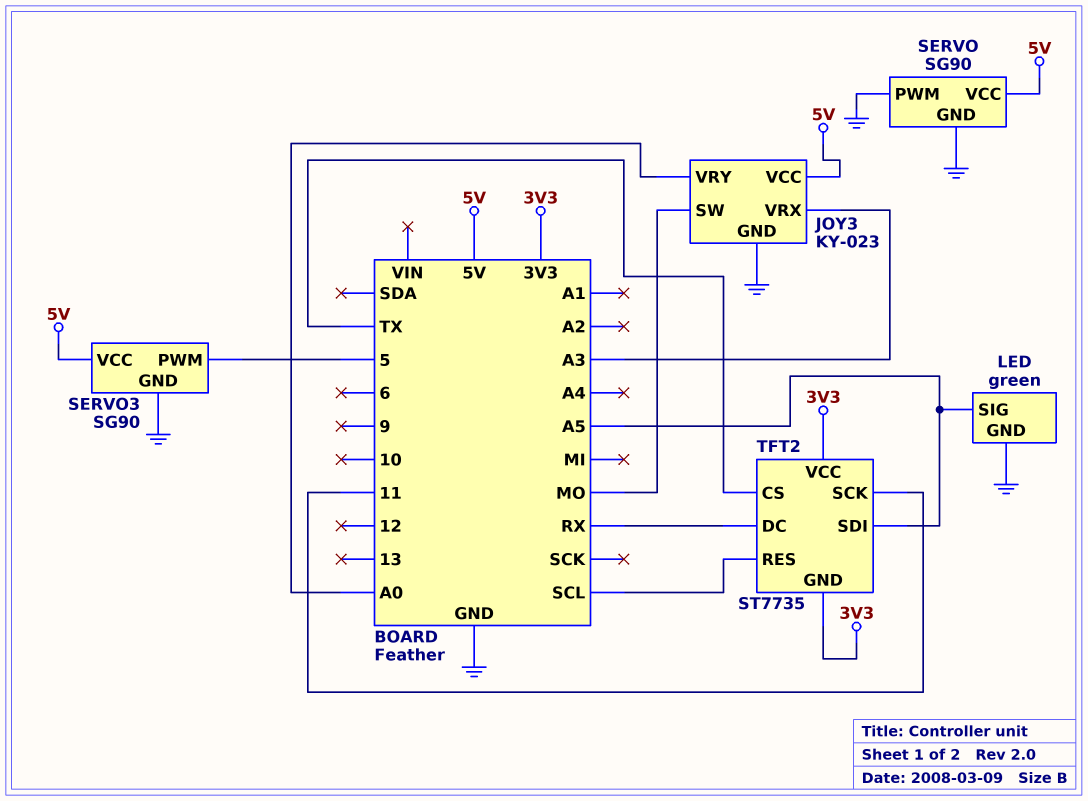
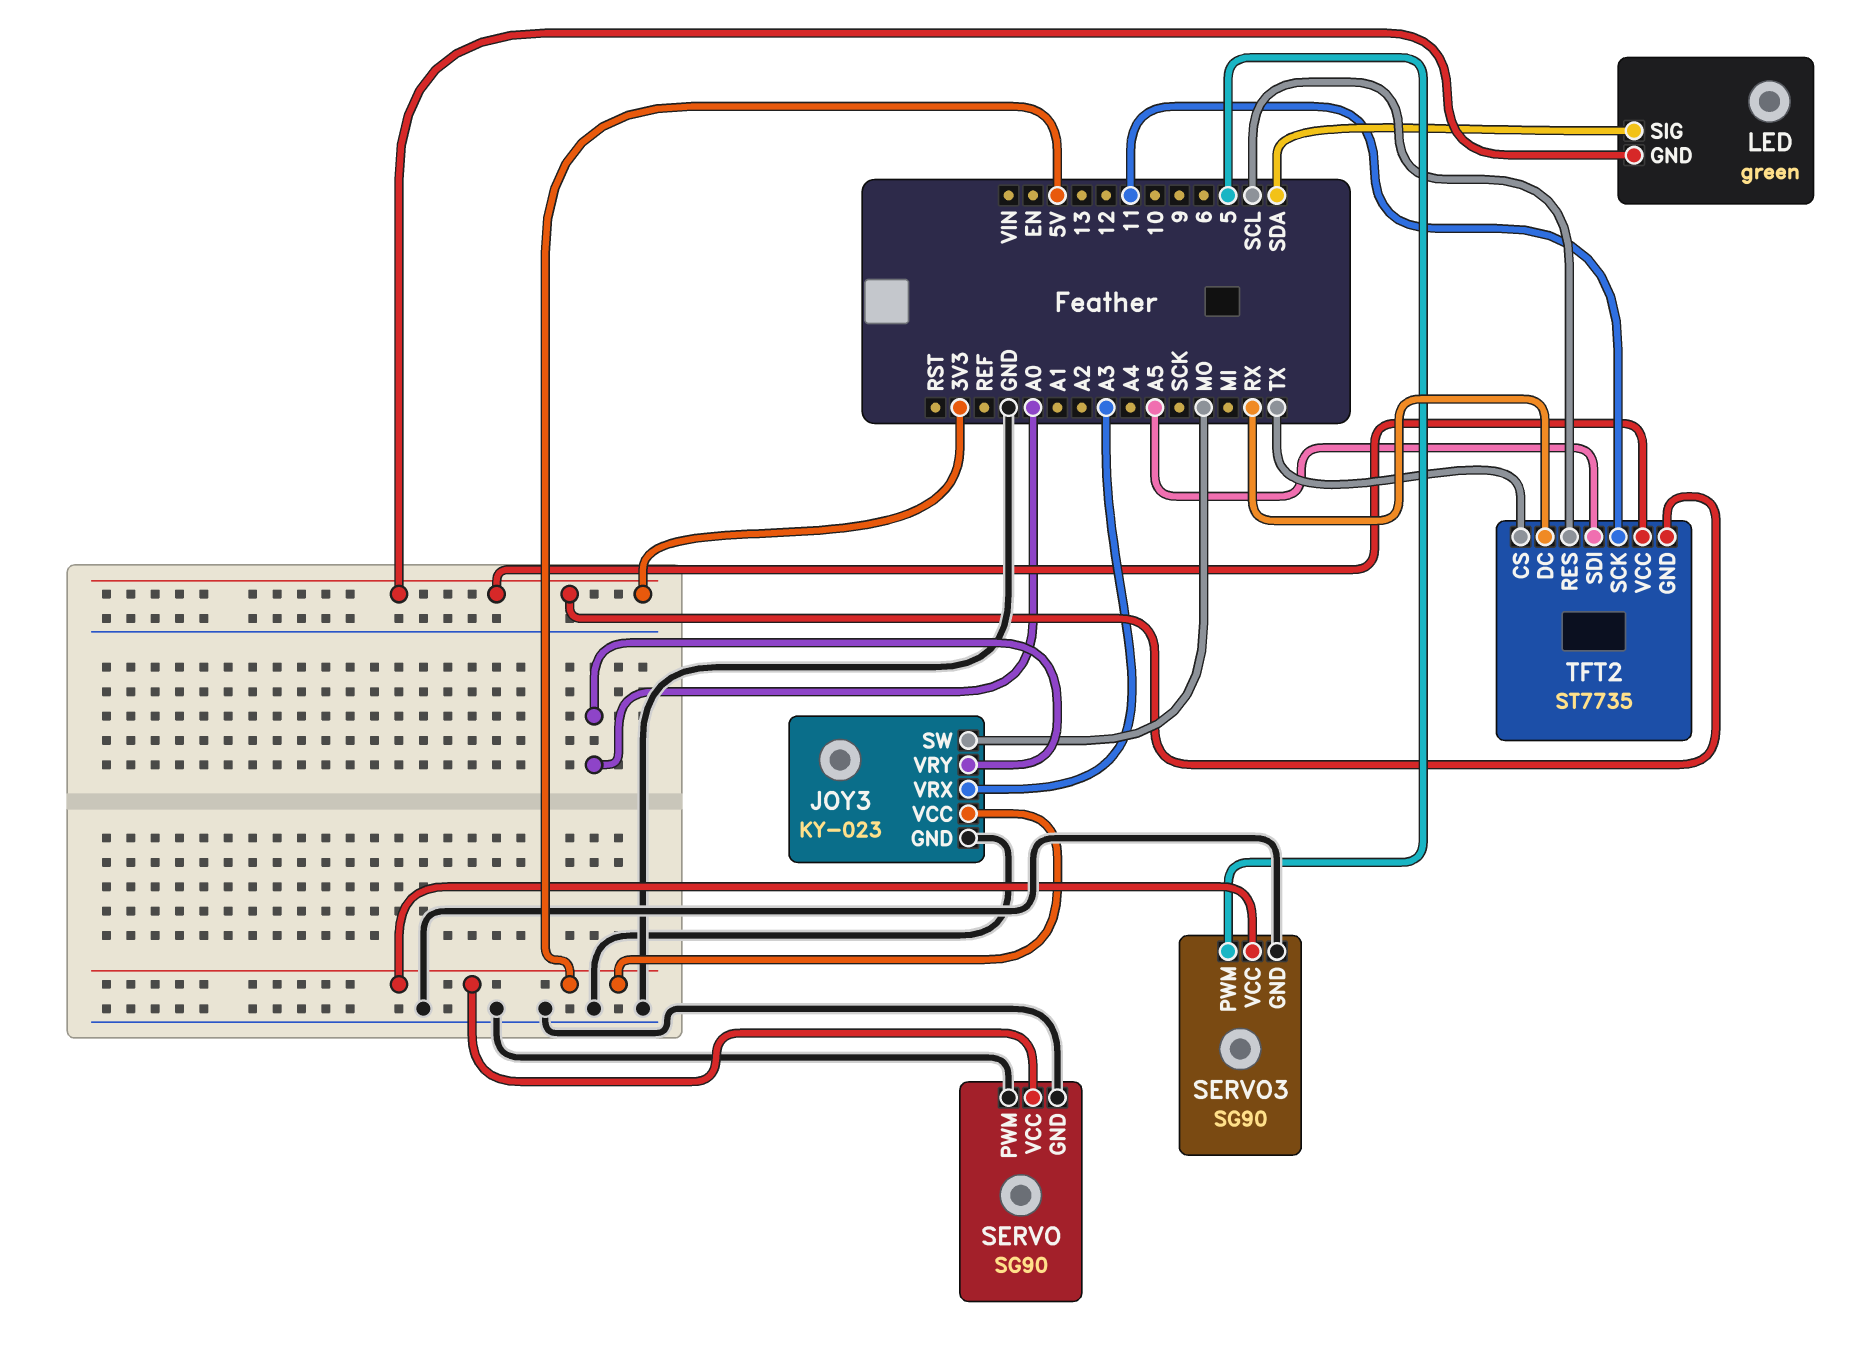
LED pin GND: GND -> 3V3
LED pin SIG: A5 -> SDA

